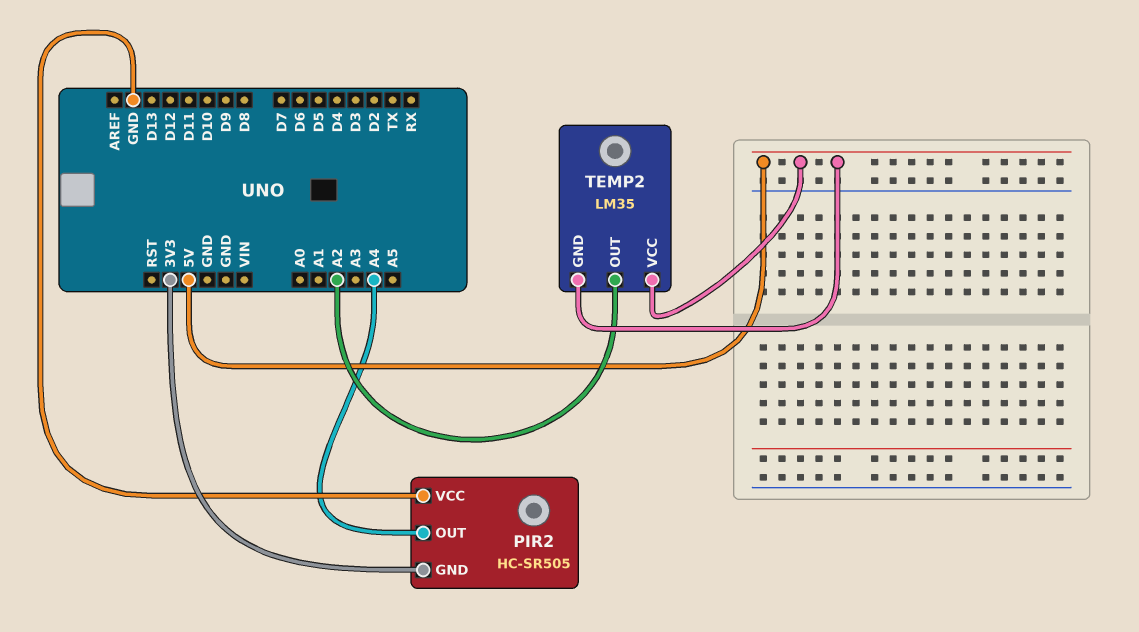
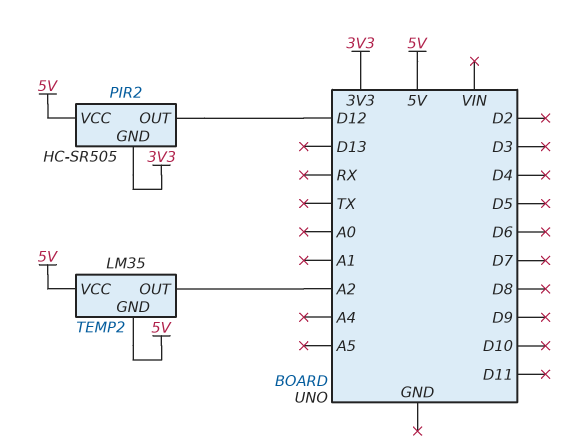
PIR2 pin OUT: A4 -> D12
PIR2 pin VCC: GND -> 5V

